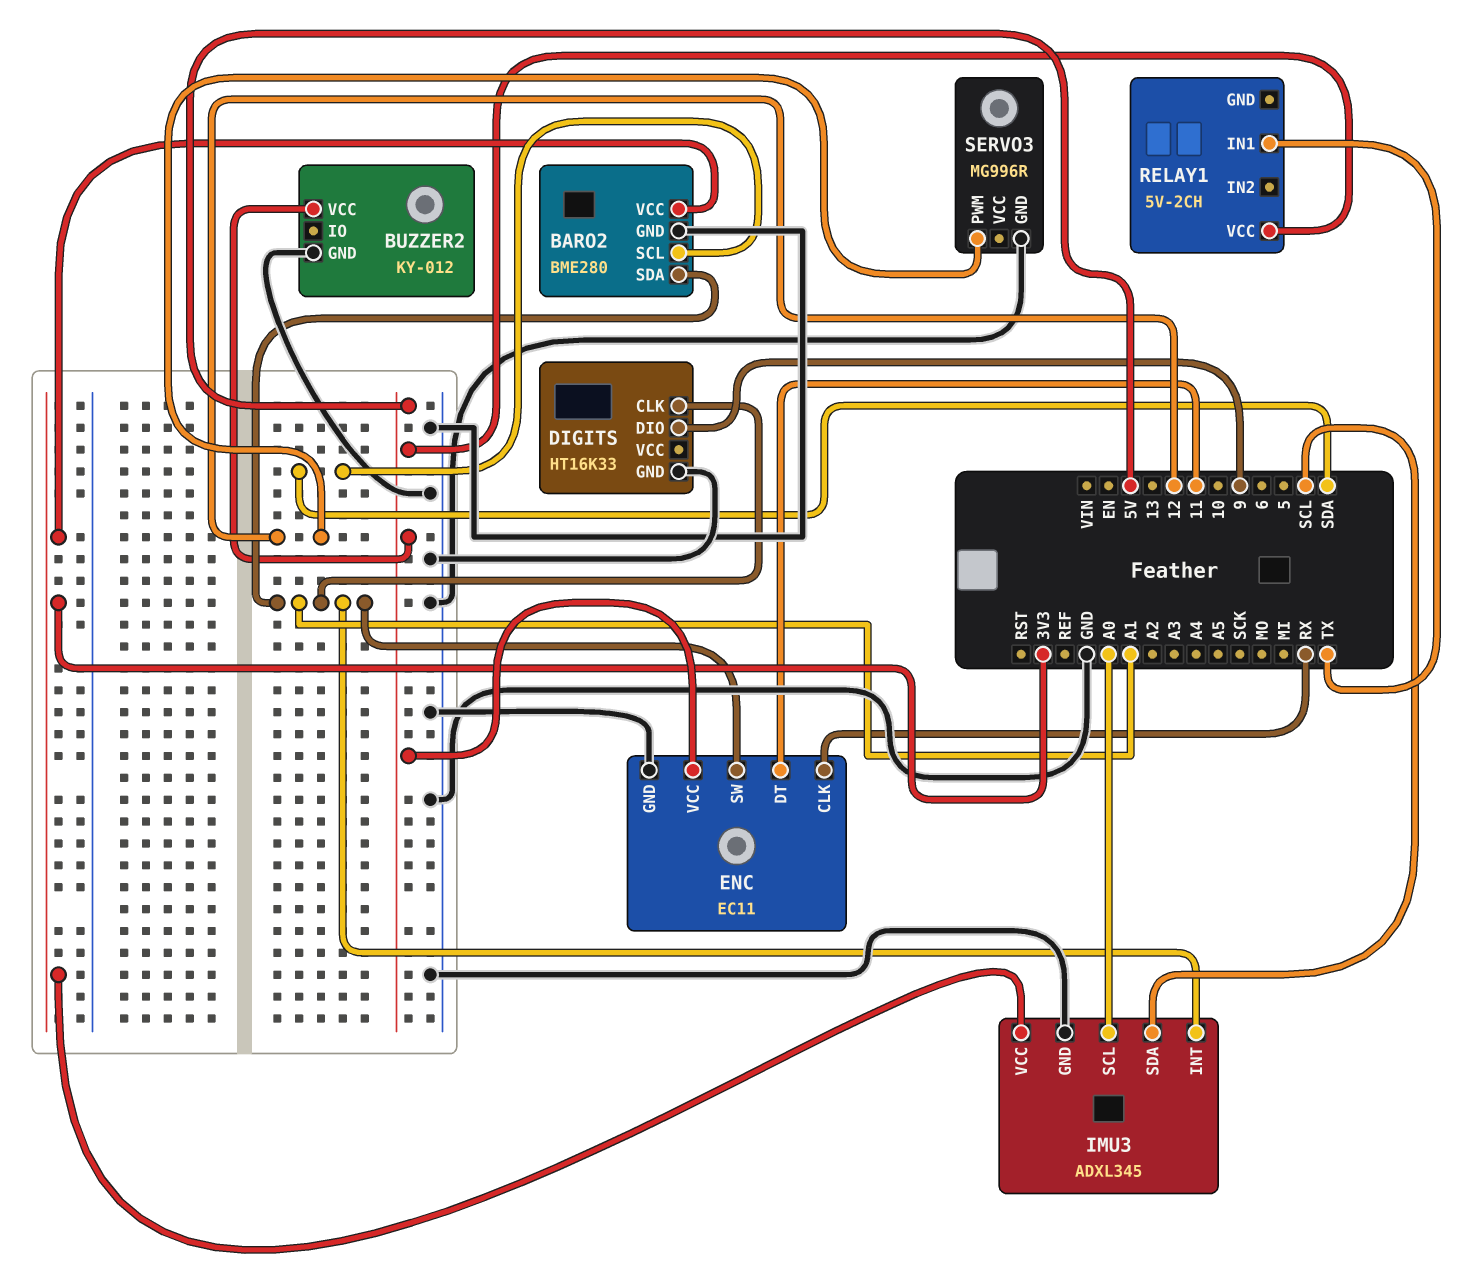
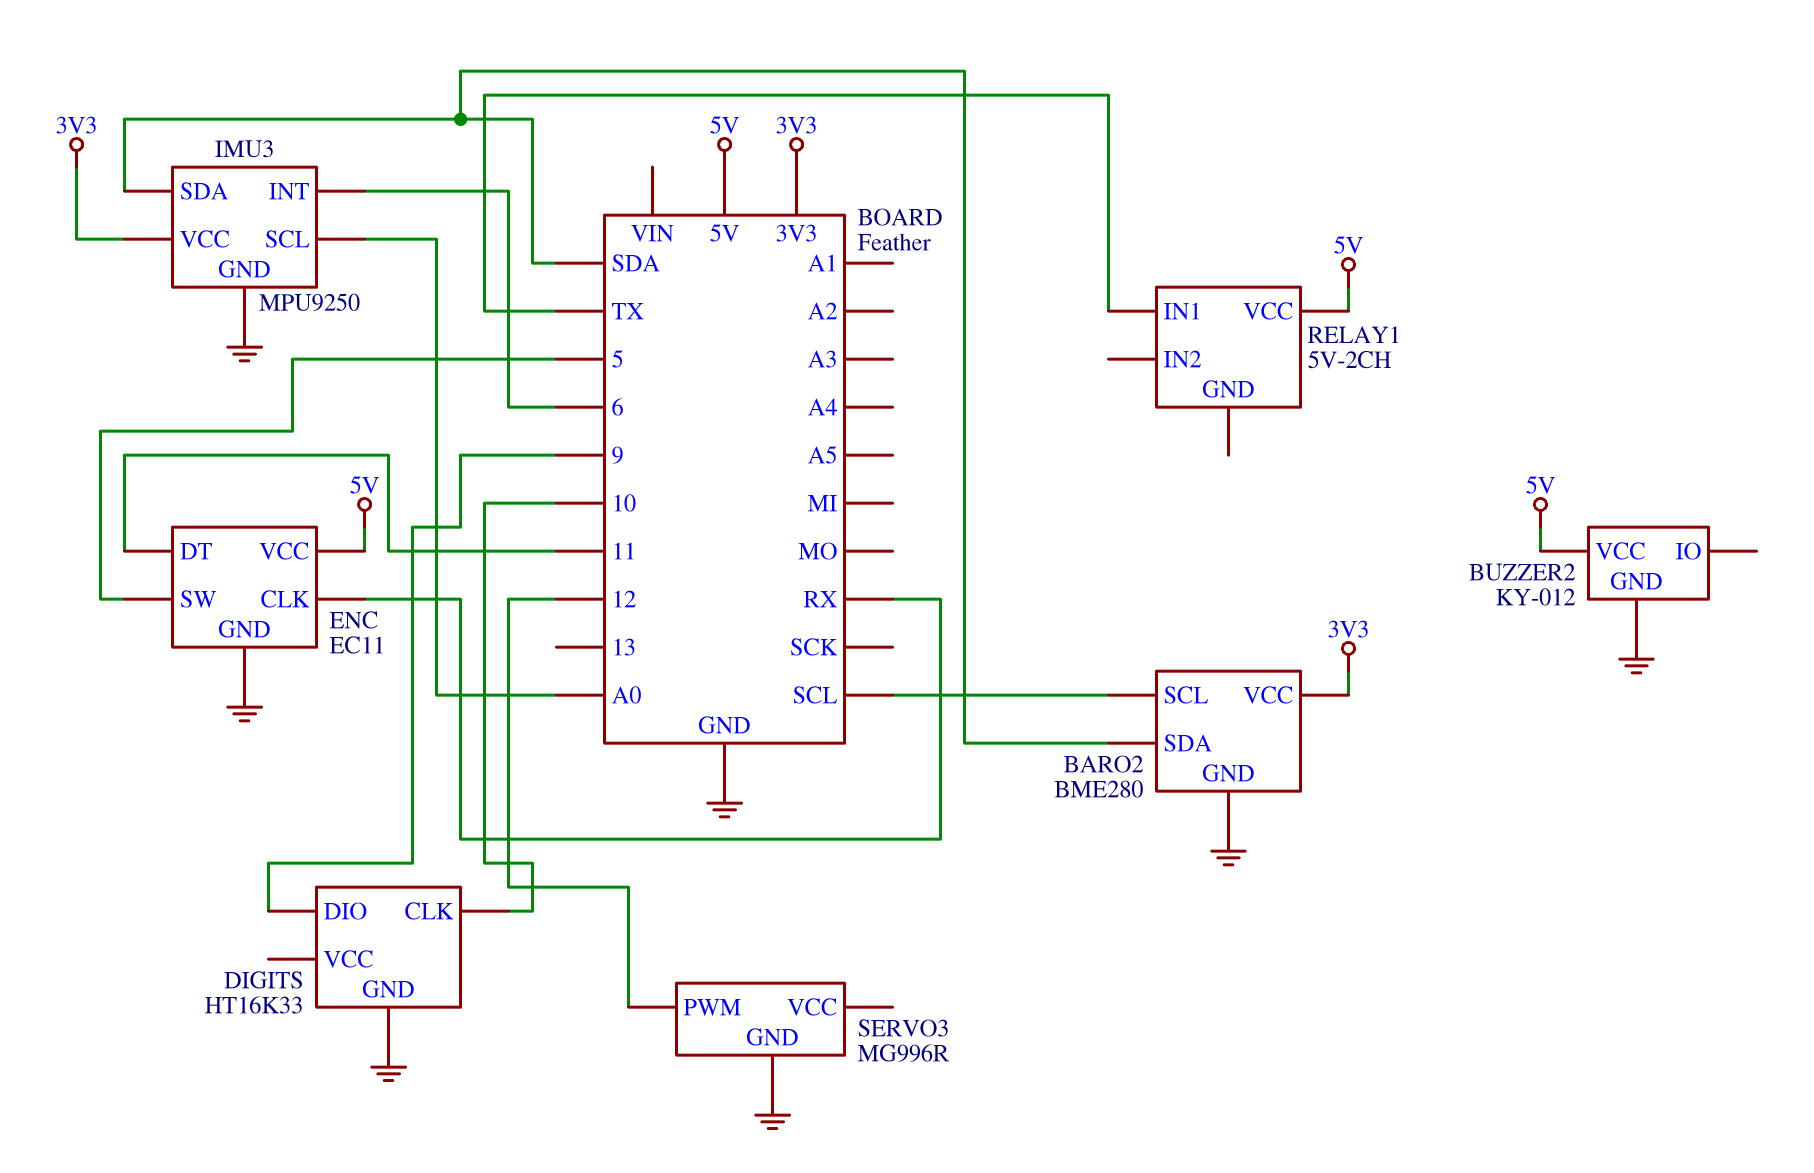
BARO2 pin SCL: SDA -> SCL
BARO2 pin SDA: A1 -> SDA
DIGITS pin CLK: A1 -> 10
ENC pin SW: A1 -> 5
IMU3: ADXL345 -> MPU9250
IMU3 pin INT: A1 -> 6
IMU3 pin SDA: SCL -> SDA

